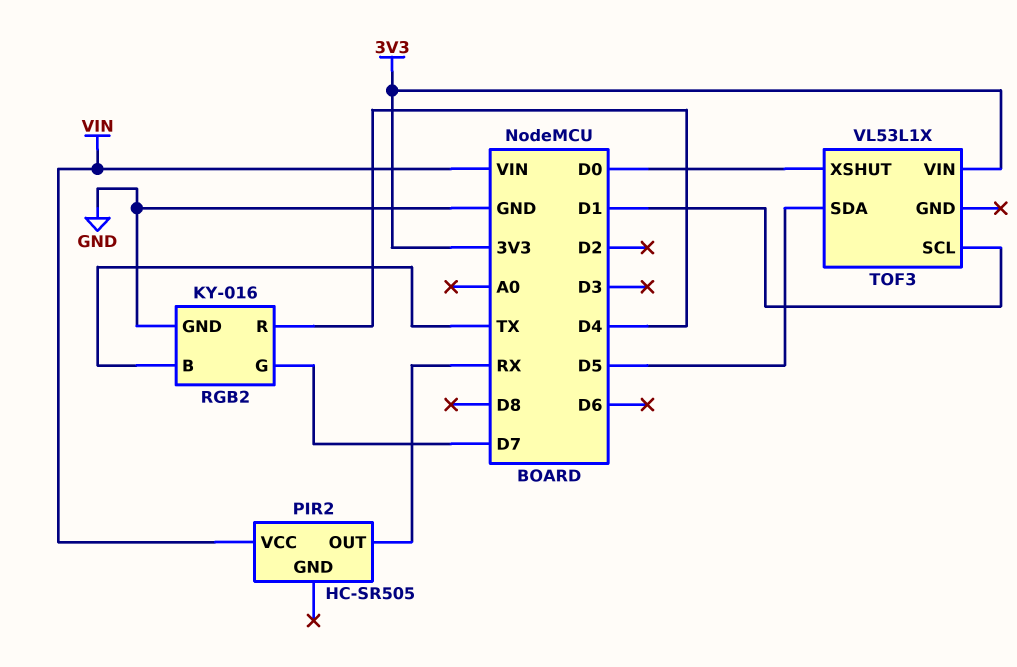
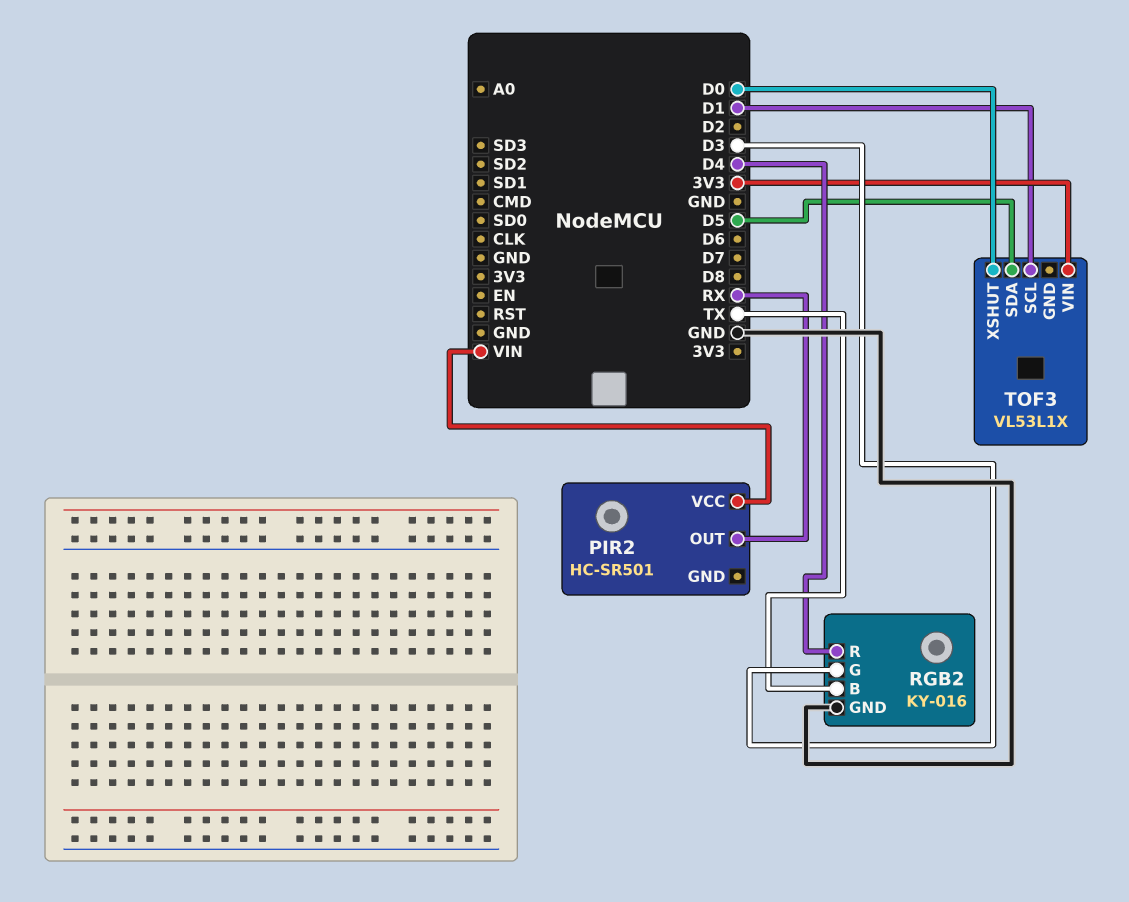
PIR2: HC-SR505 -> HC-SR501
RGB2 pin G: D7 -> D3

